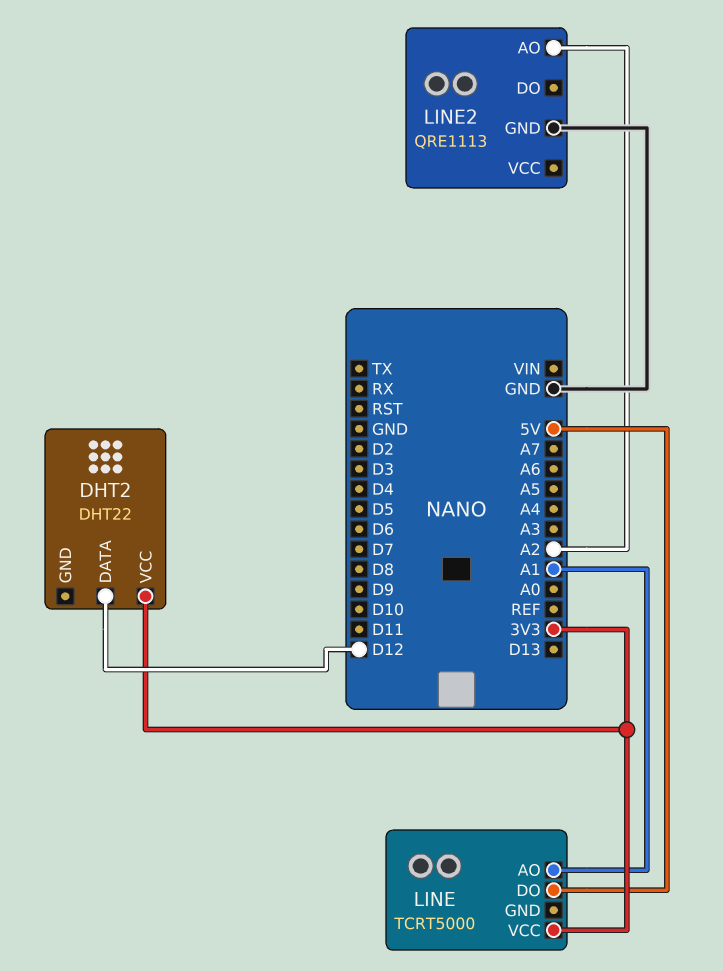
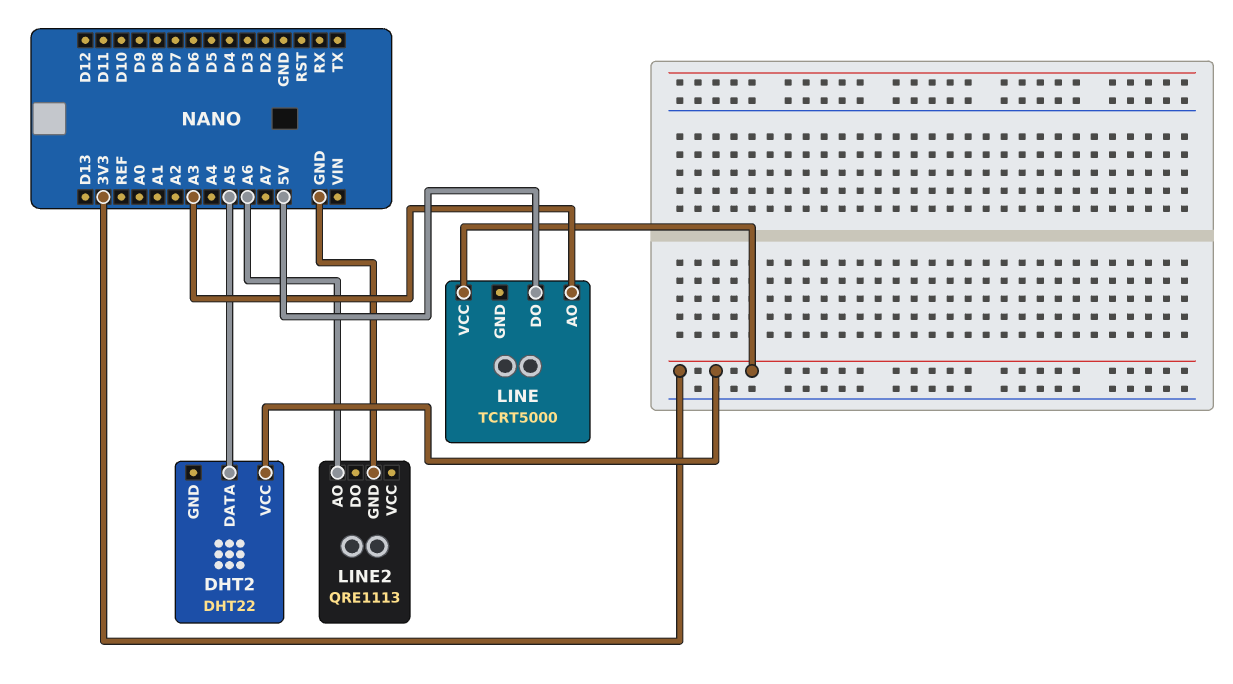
DHT2 pin DATA: D12 -> A5
LINE pin AO: A1 -> A3
LINE2 pin AO: A2 -> A6

